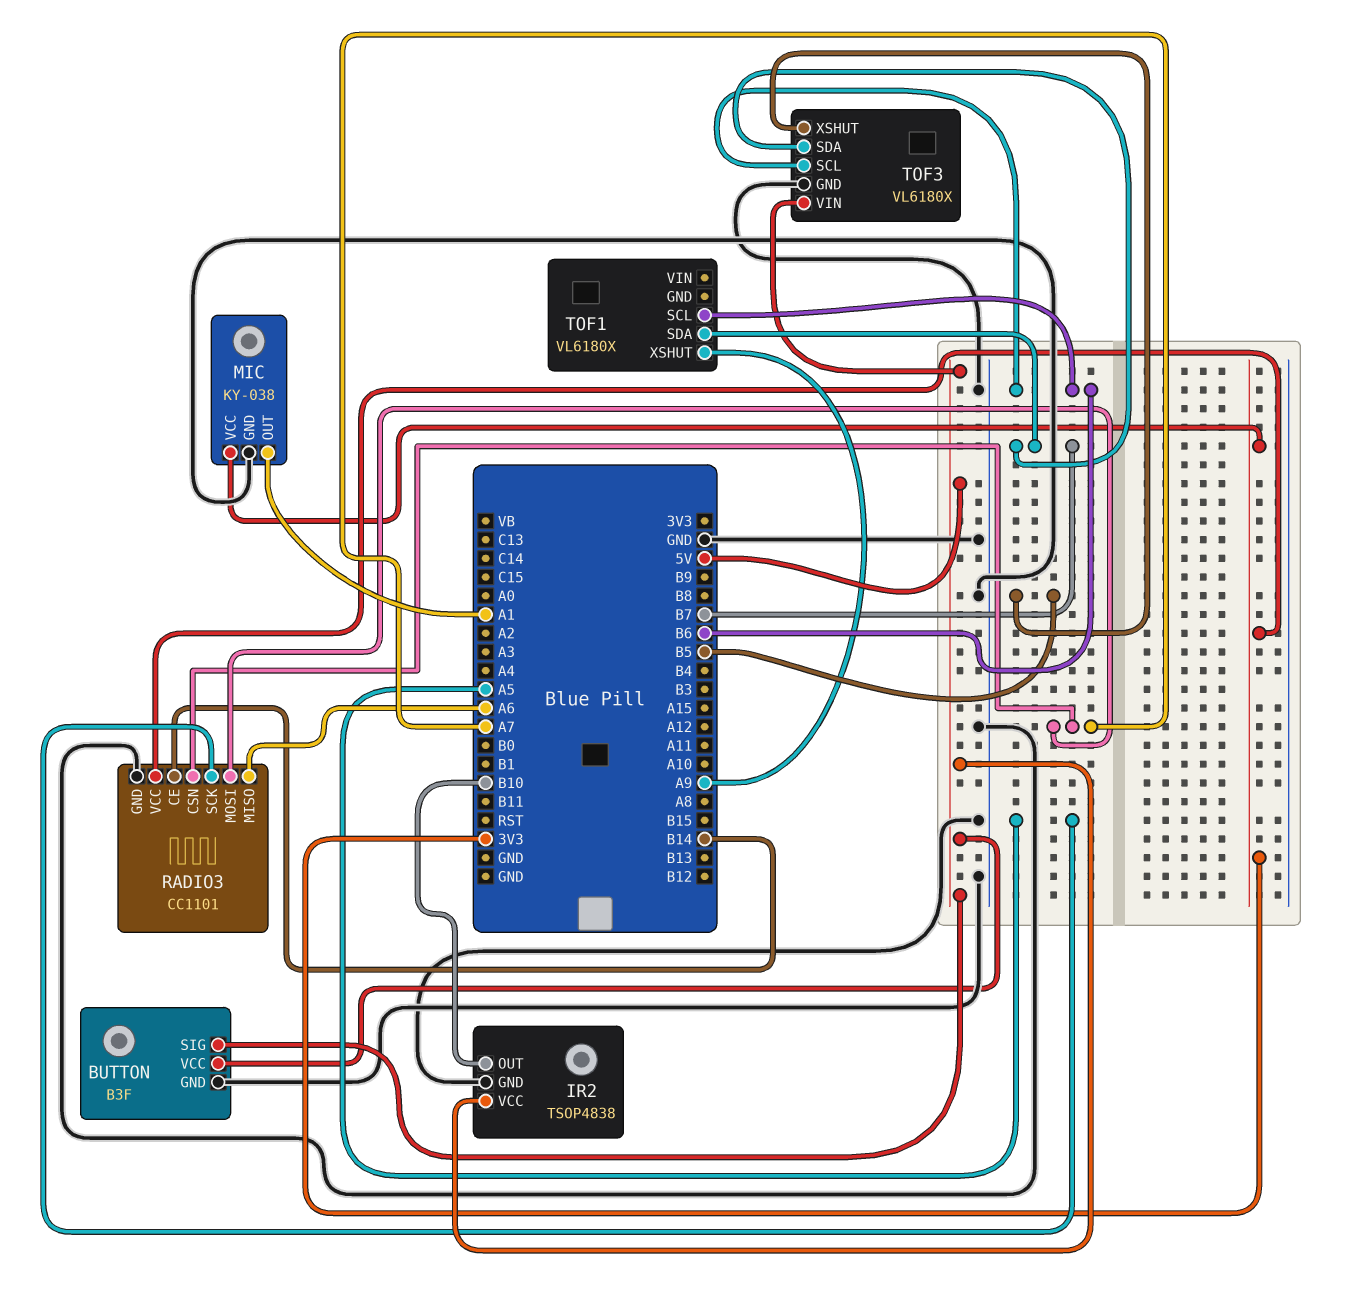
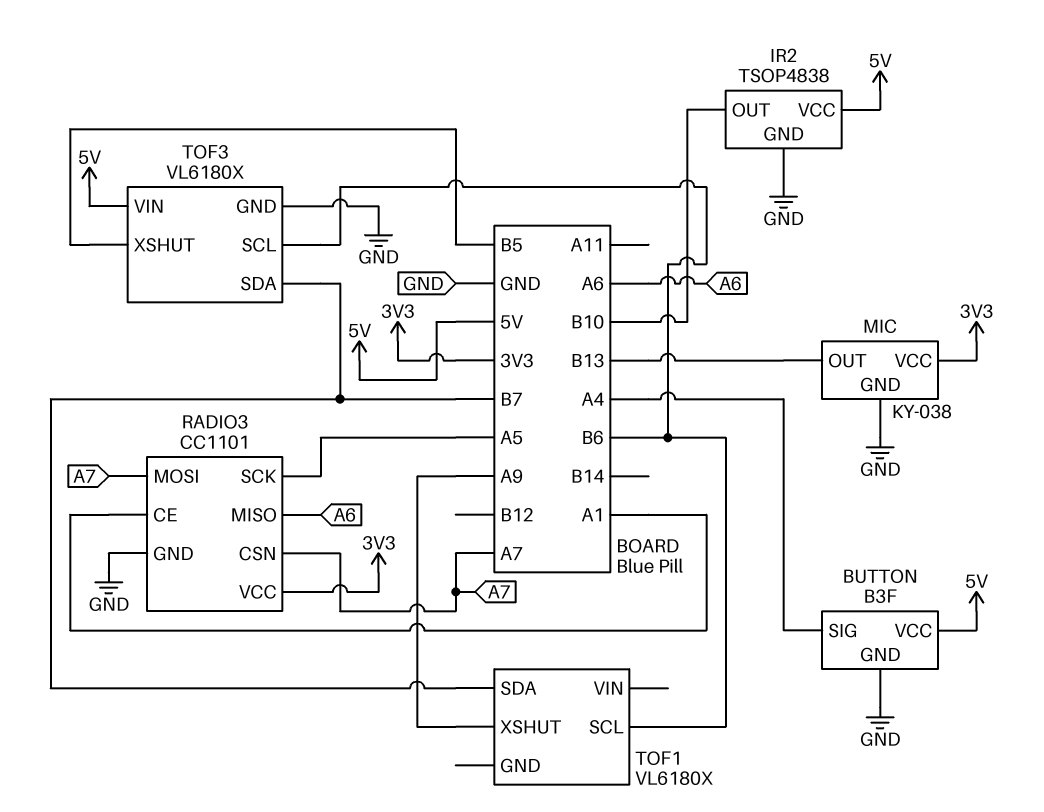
BUTTON pin SIG: 5V -> A4
MIC pin OUT: A1 -> B13
RADIO3 pin CE: B14 -> A1

